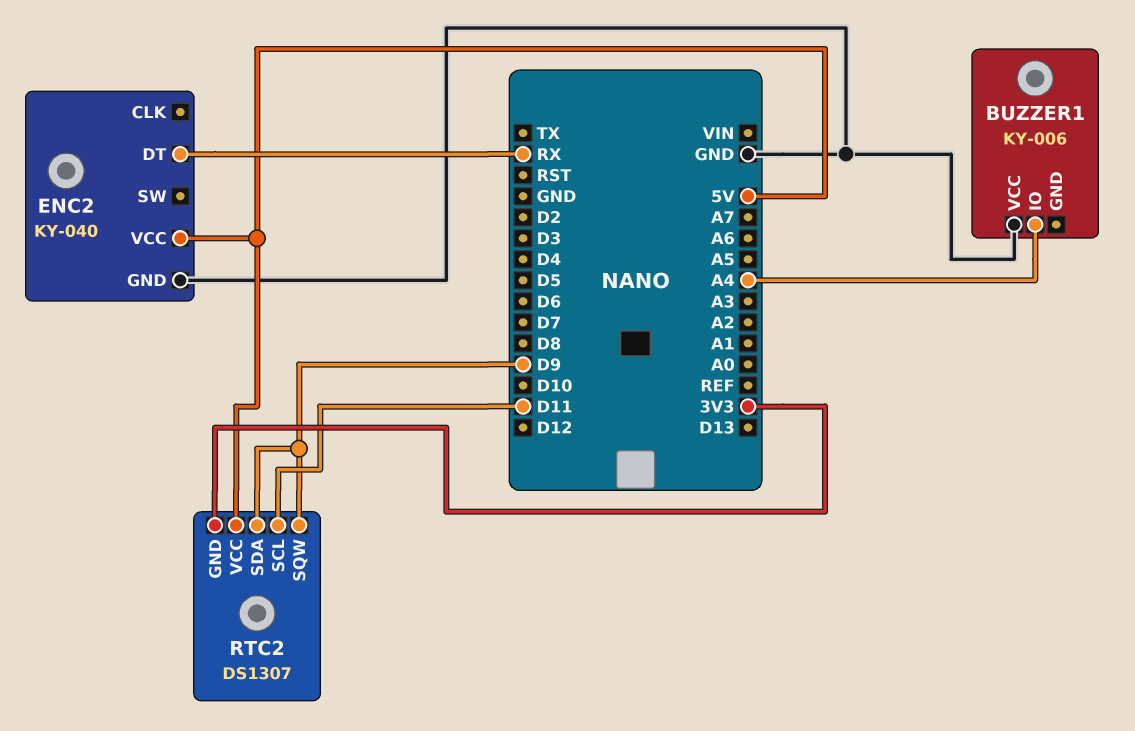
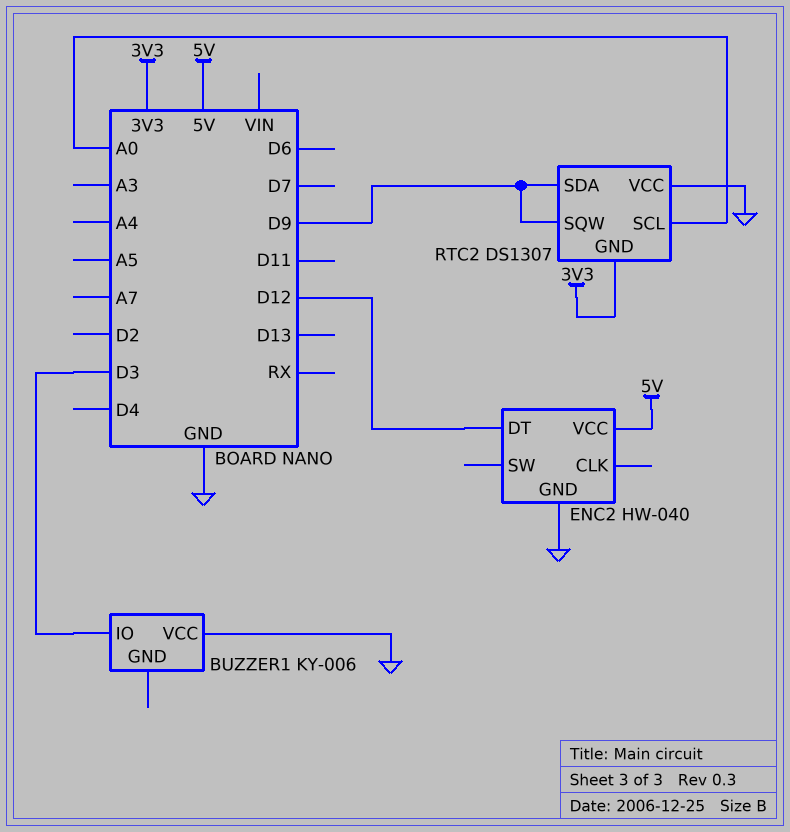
BUZZER1 pin IO: A4 -> D3
ENC2: KY-040 -> HW-040
ENC2 pin DT: RX -> D12
RTC2 pin SCL: D11 -> A0
RTC2 pin VCC: 5V -> GND

